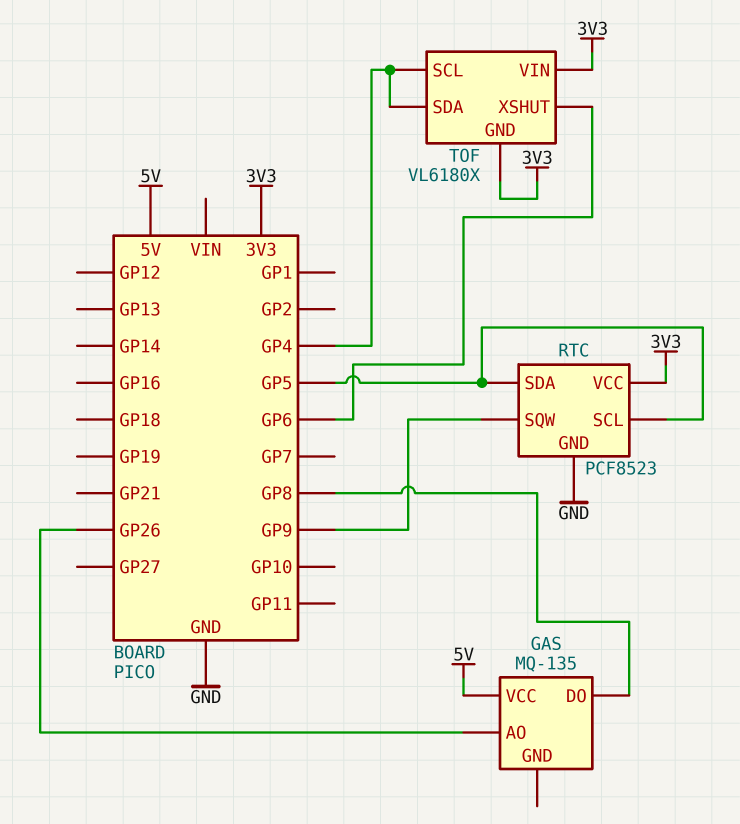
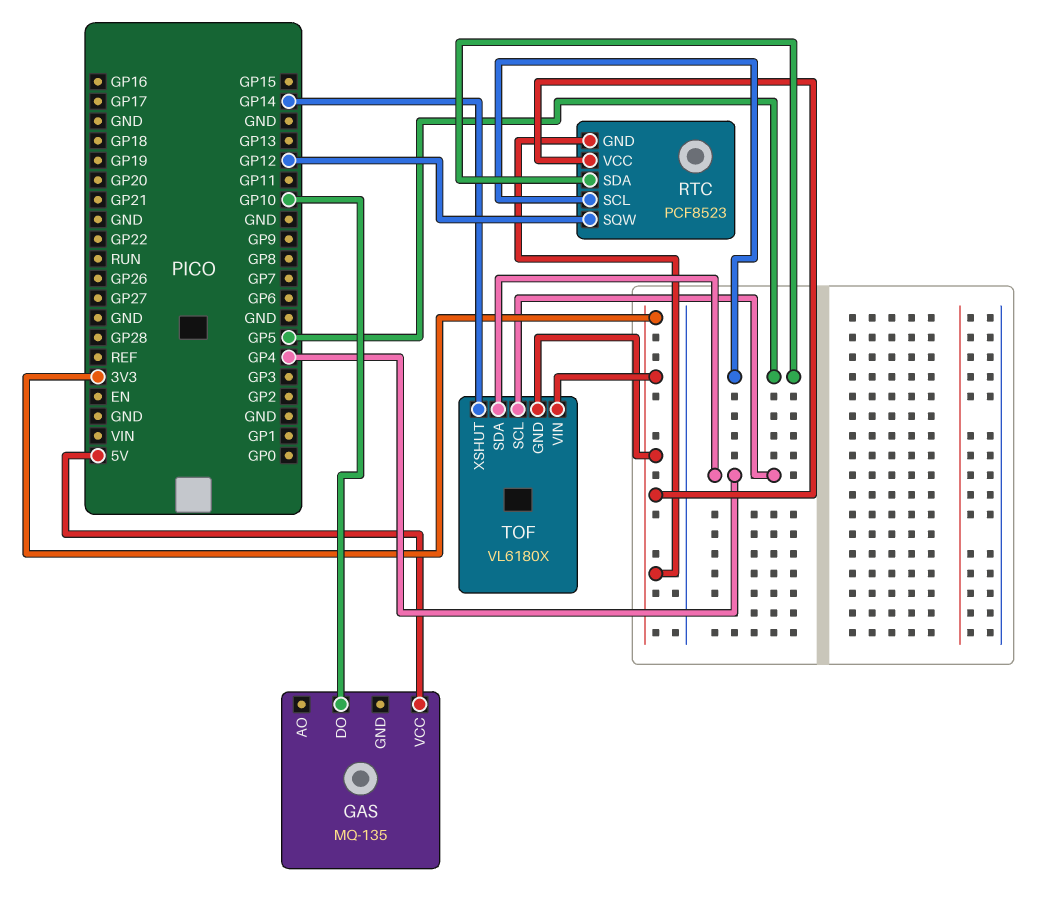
GAS pin AO: GP26 -> none
GAS pin DO: GP8 -> GP10
RTC pin GND: GND -> 3V3
RTC pin SQW: GP9 -> GP12
TOF pin XSHUT: GP6 -> GP14

